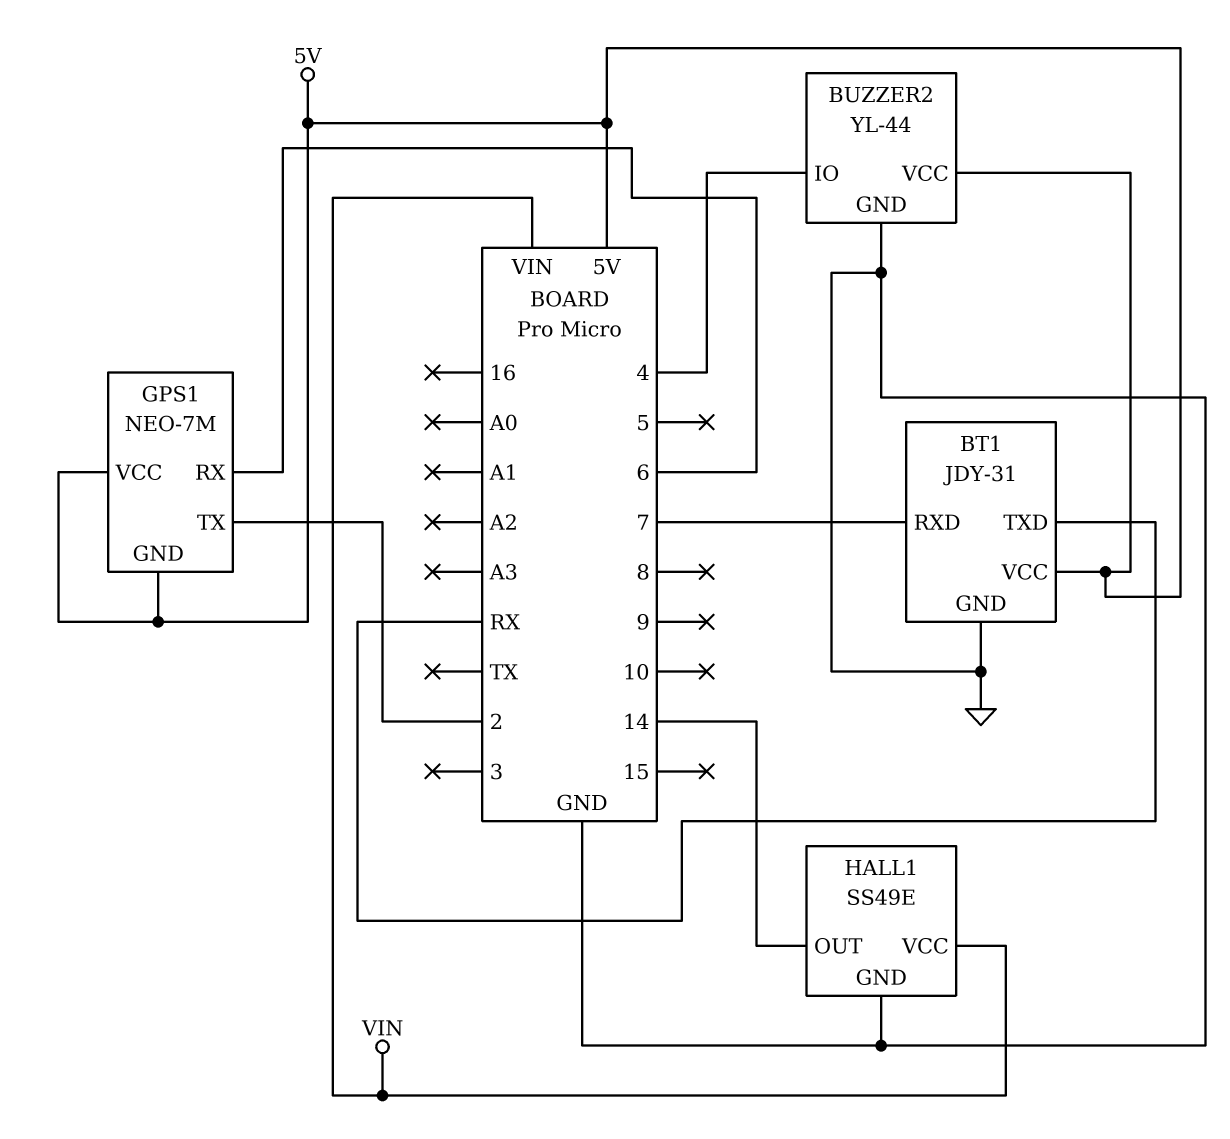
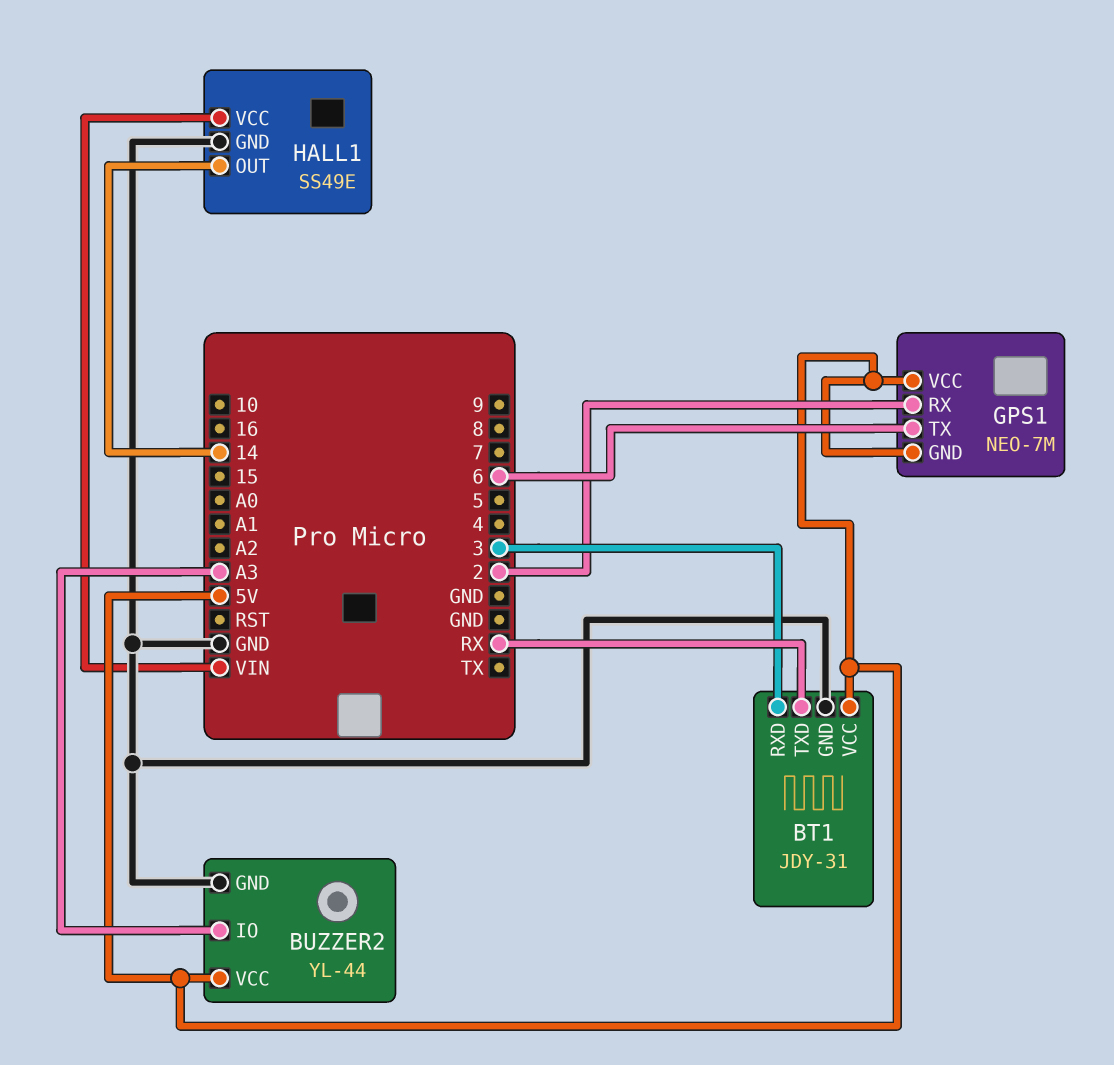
BT1 pin RXD: 7 -> 3
BUZZER2 pin IO: 4 -> A3
GPS1 pin RX: 6 -> 2
GPS1 pin TX: 2 -> 6

